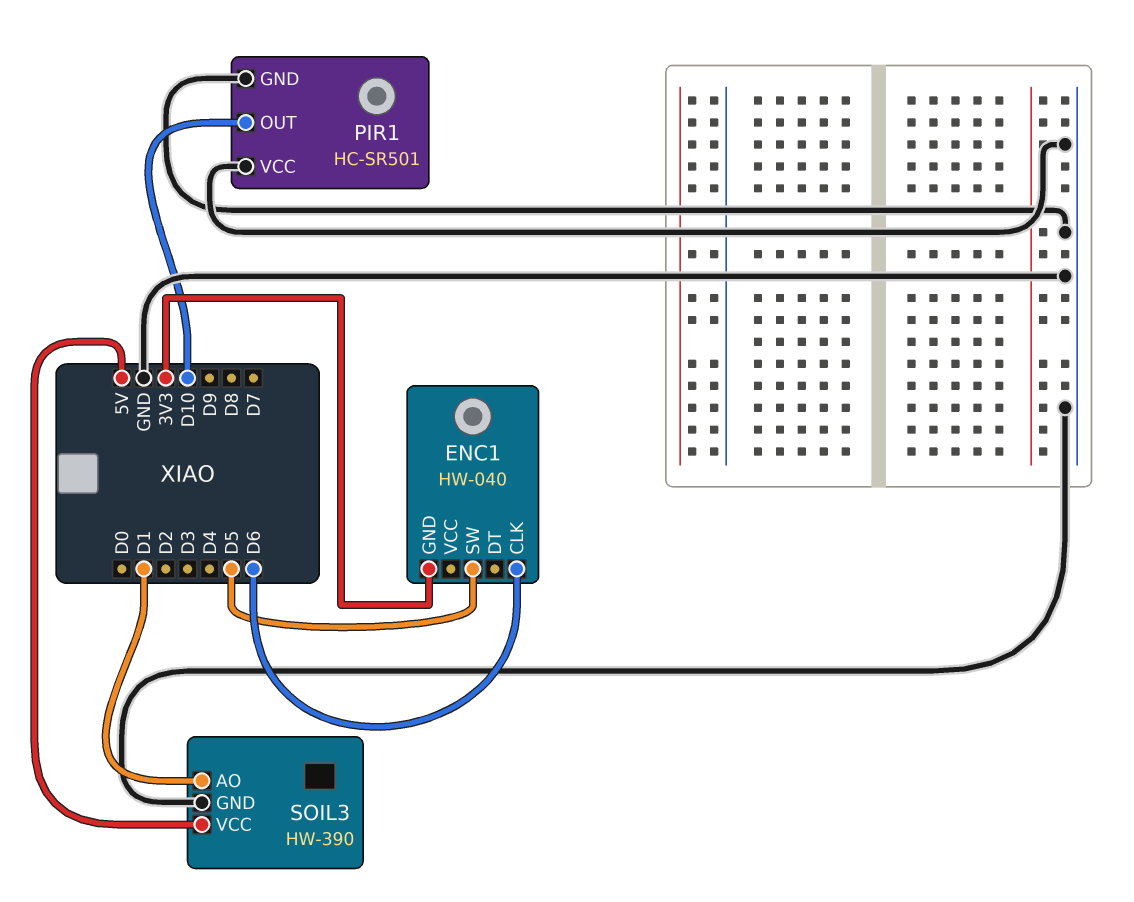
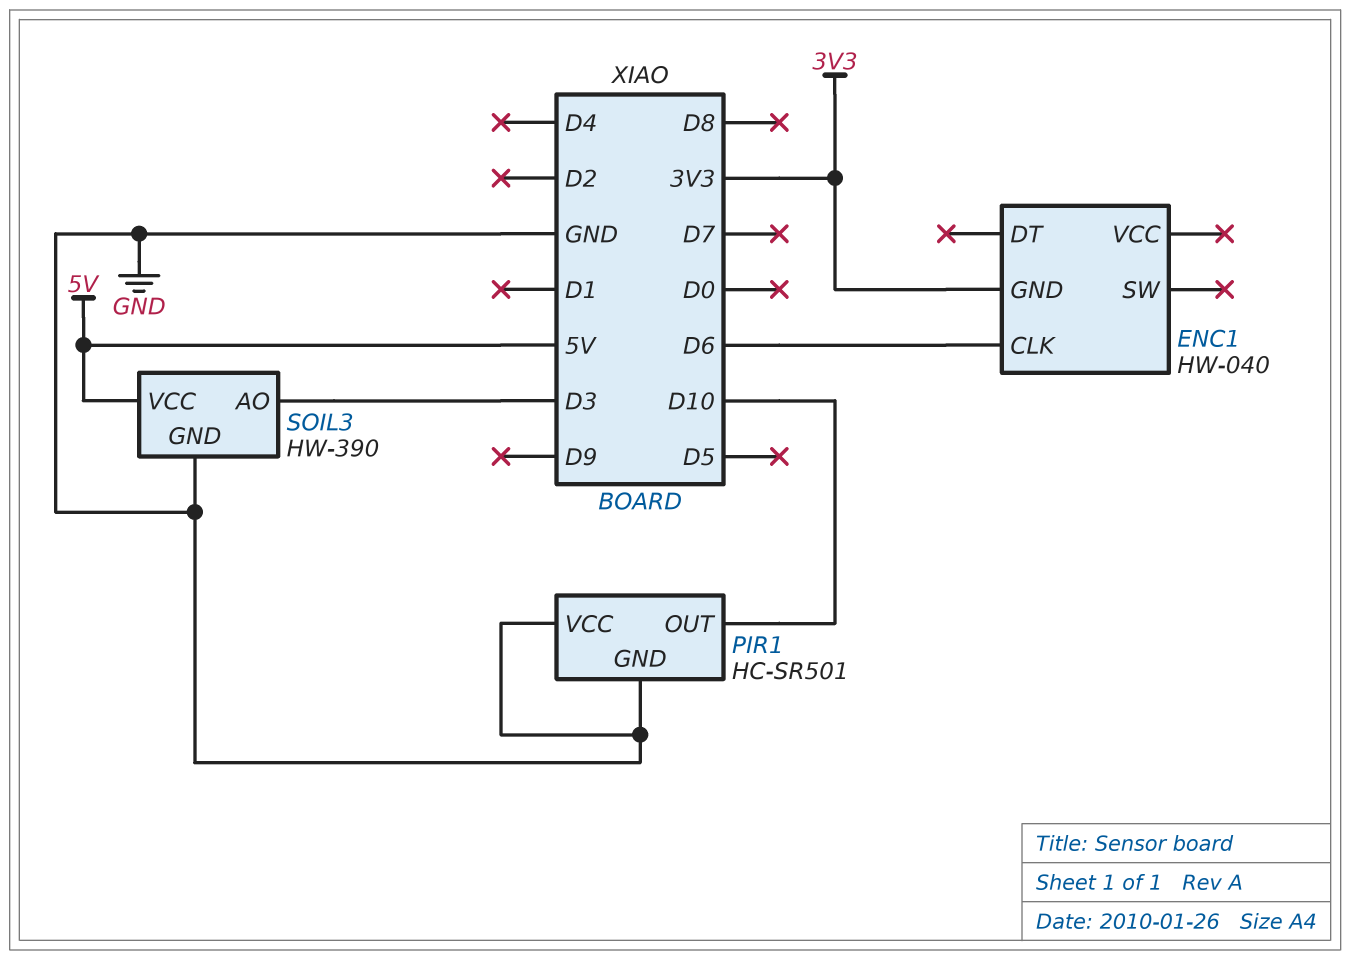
ENC1 pin SW: D5 -> none
SOIL3 pin AO: D1 -> D3

